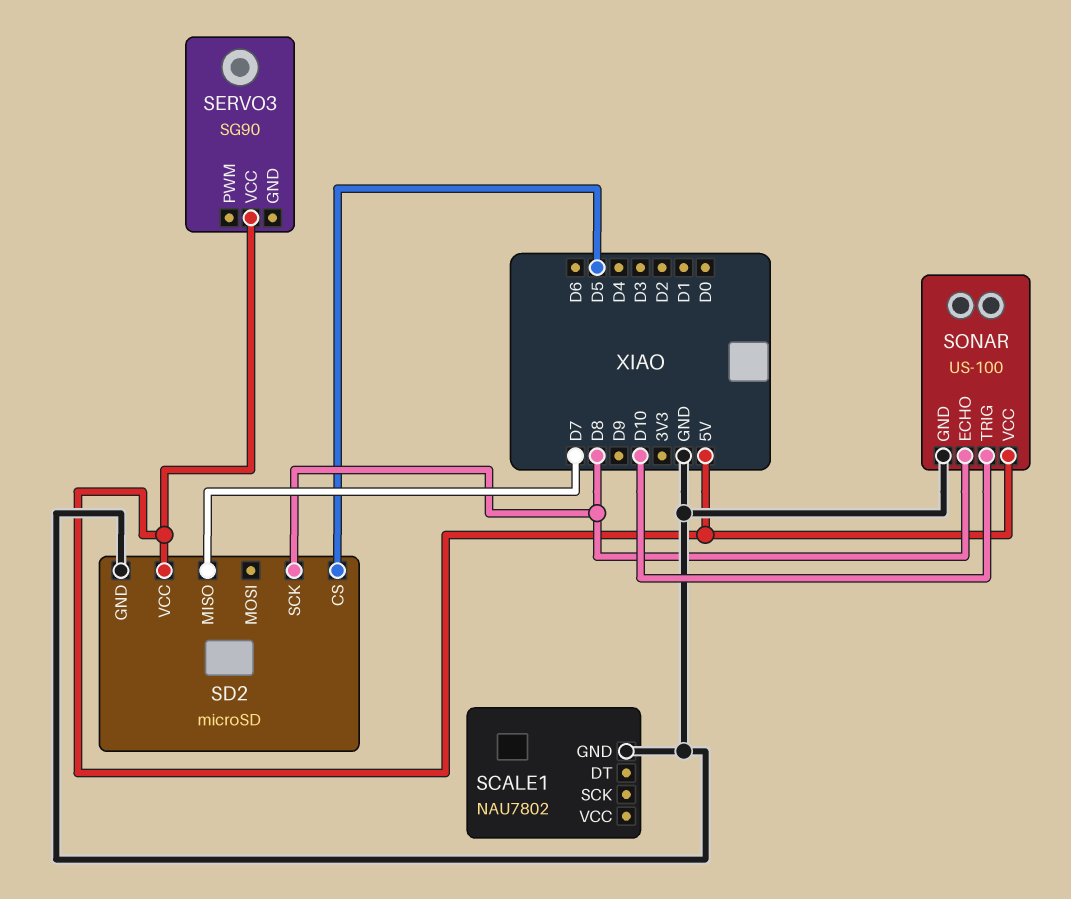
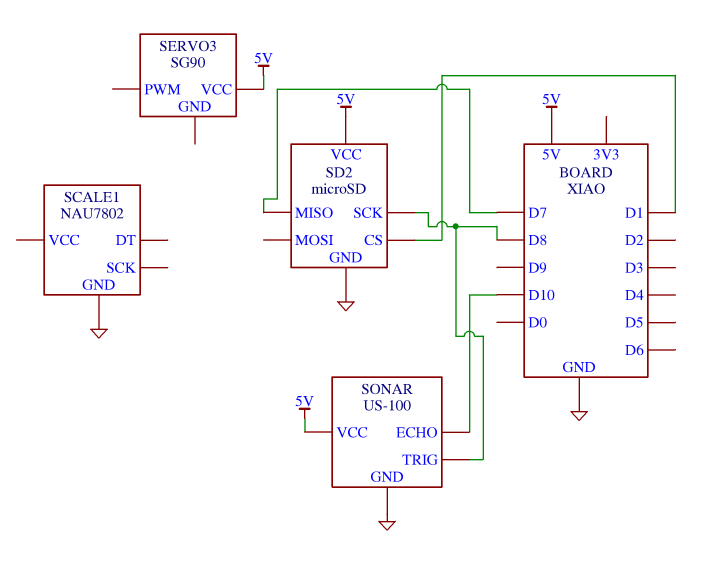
SD2 pin CS: D5 -> D1
SONAR pin ECHO: D8 -> D10
SONAR pin TRIG: D10 -> D8

